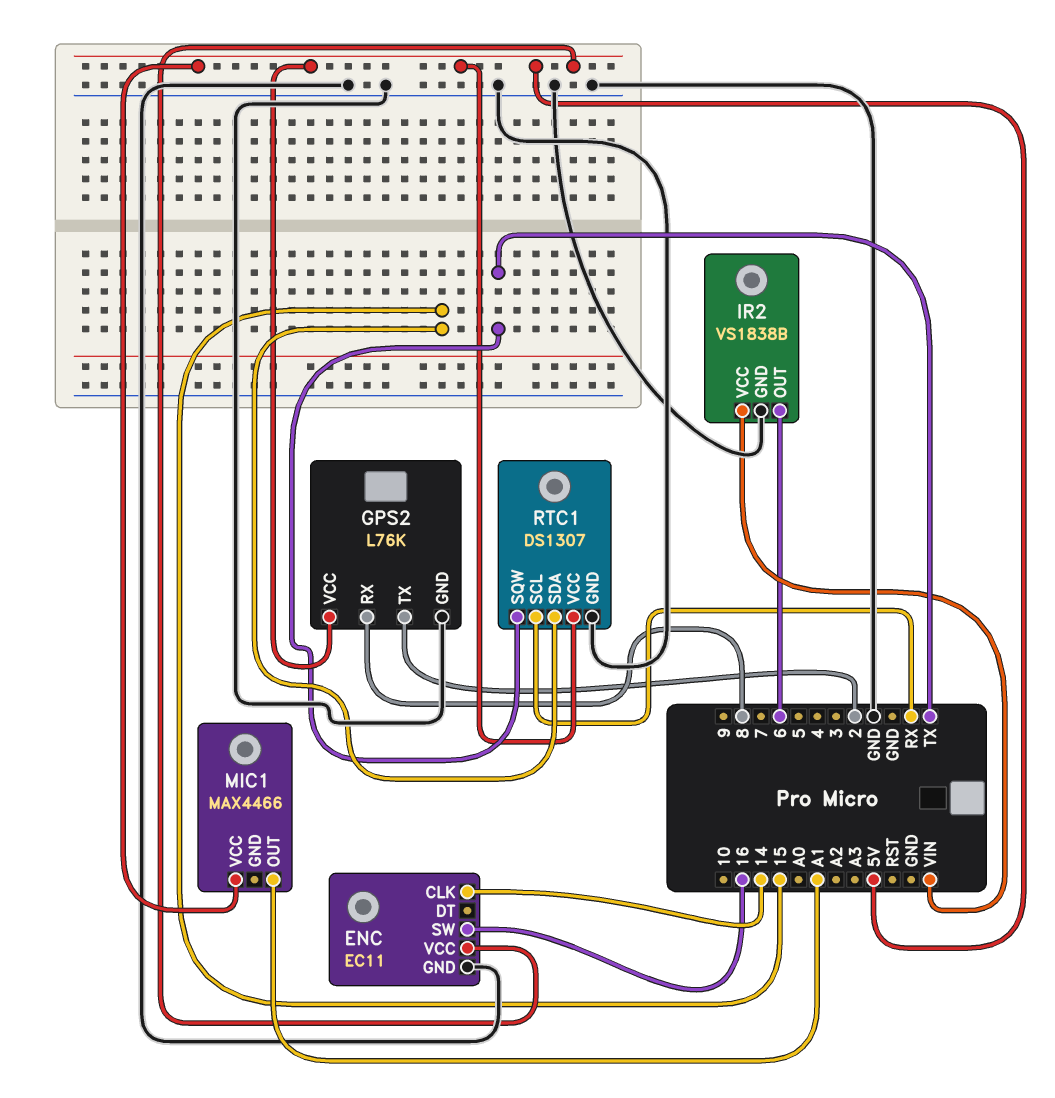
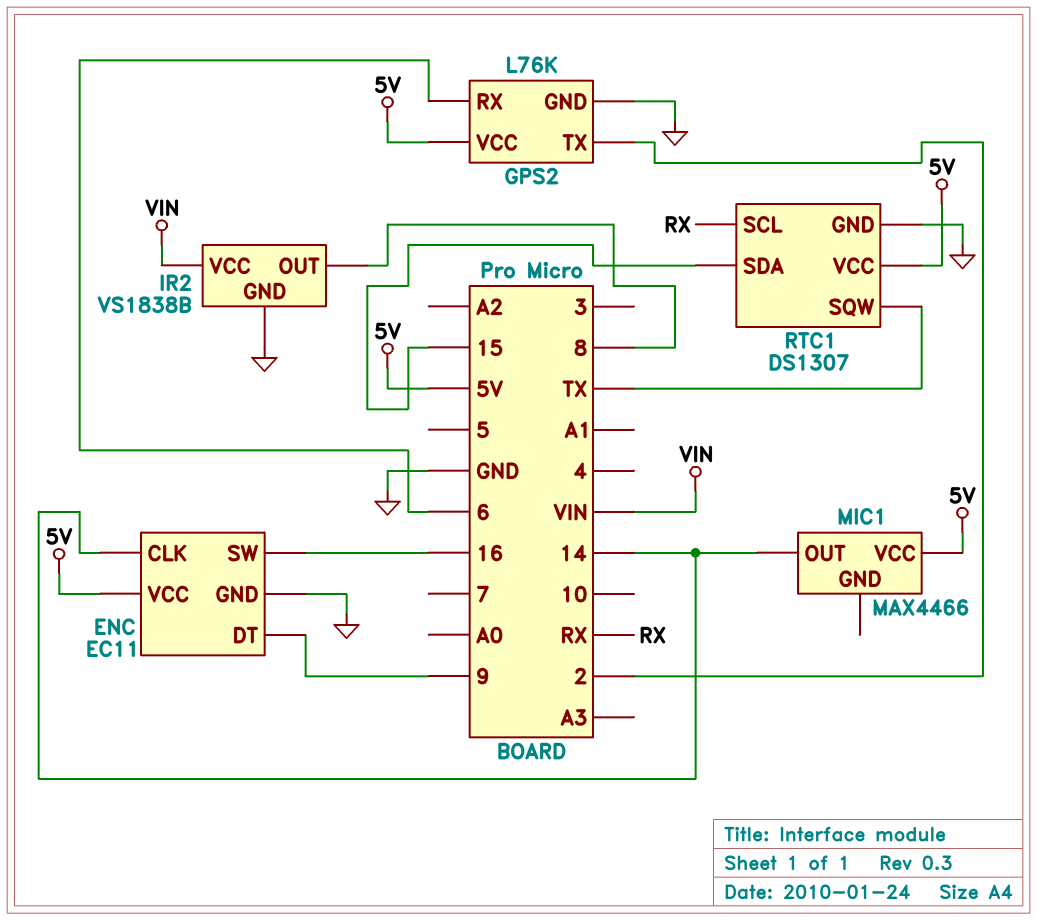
ENC pin DT: none -> 9
GPS2 pin RX: 8 -> 6
IR2 pin OUT: 6 -> 8
MIC1 pin OUT: A1 -> 14

